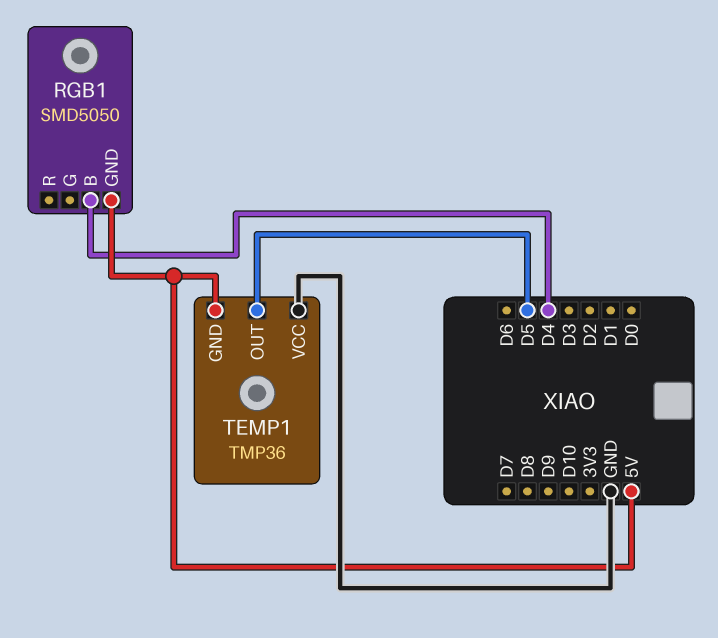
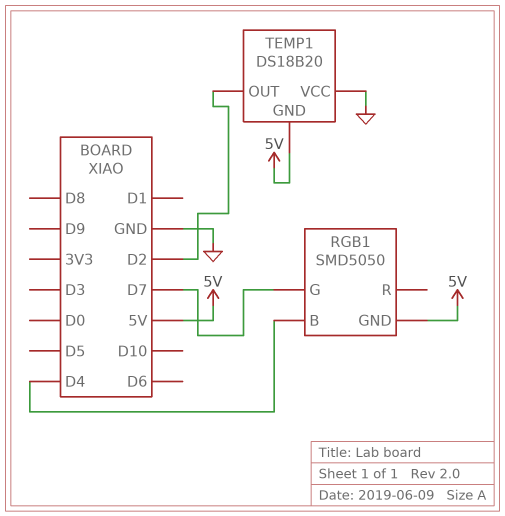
RGB1 pin G: none -> D7
TEMP1: TMP36 -> DS18B20
TEMP1 pin OUT: D5 -> D2

